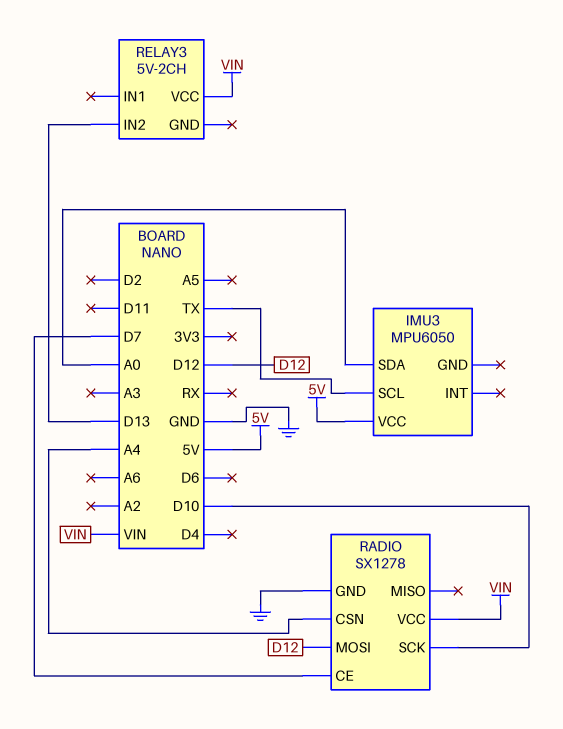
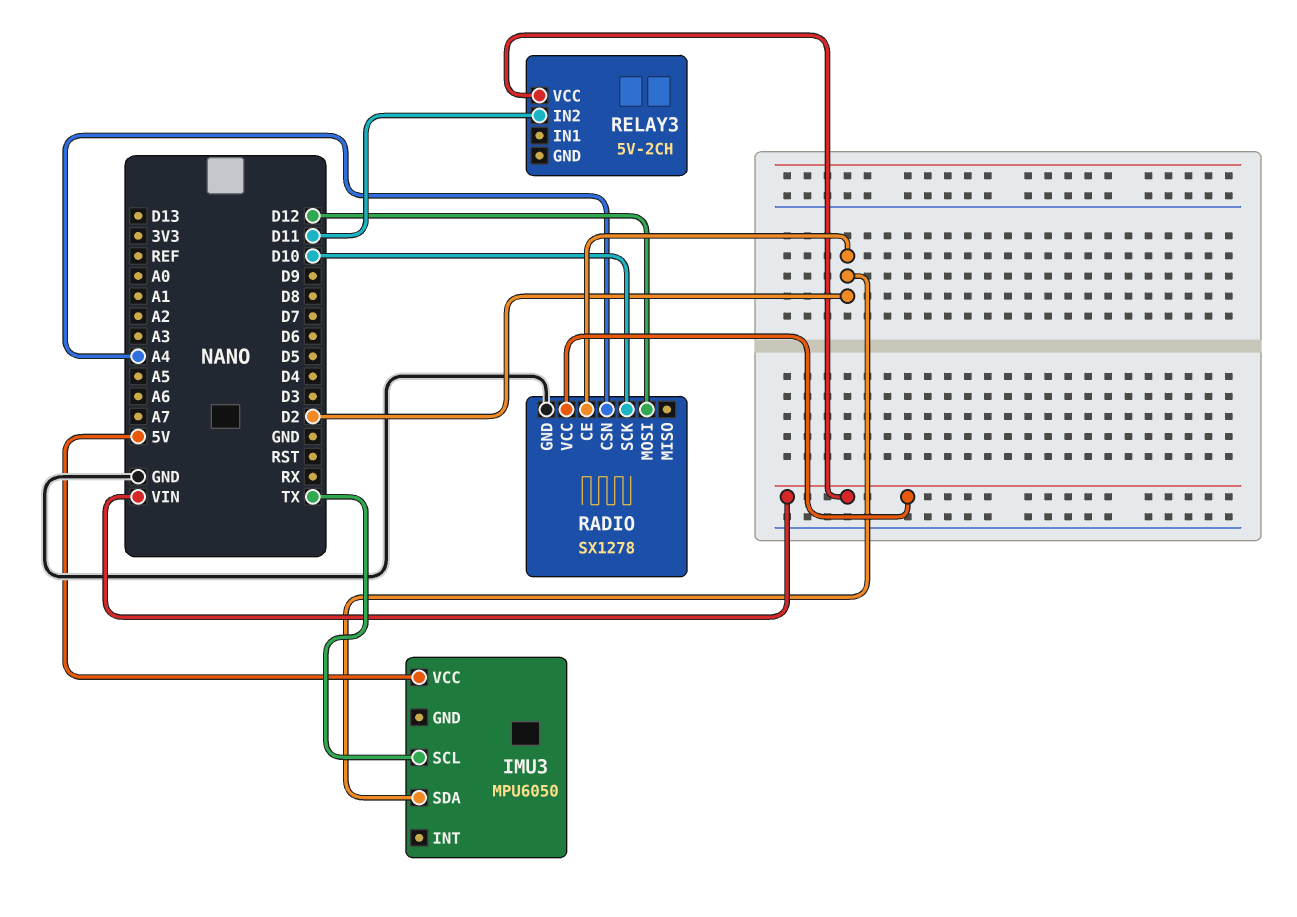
IMU3 pin SDA: A0 -> D2
RADIO pin CE: D7 -> D2
RELAY3 pin IN2: D13 -> D11

